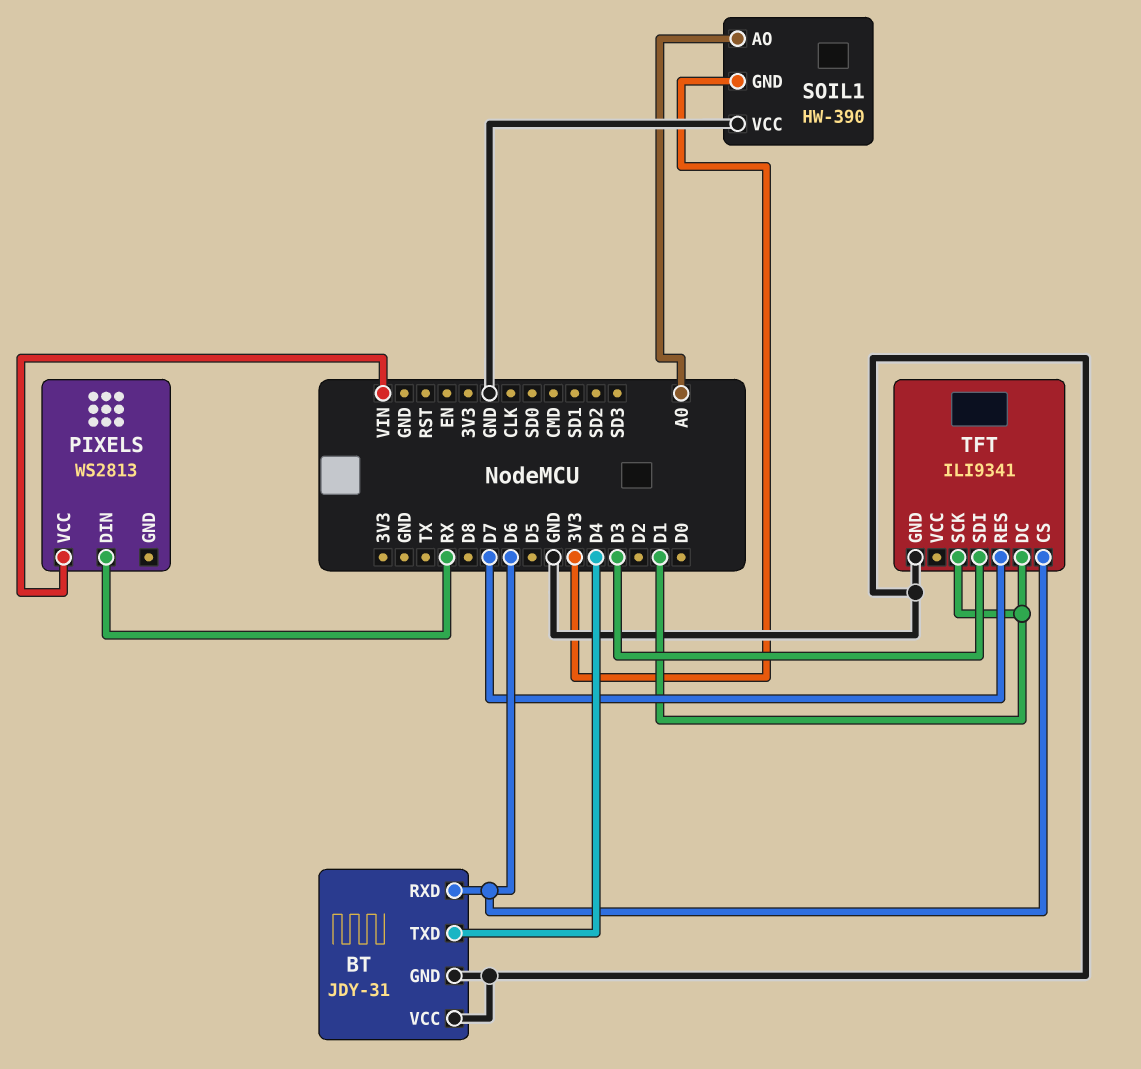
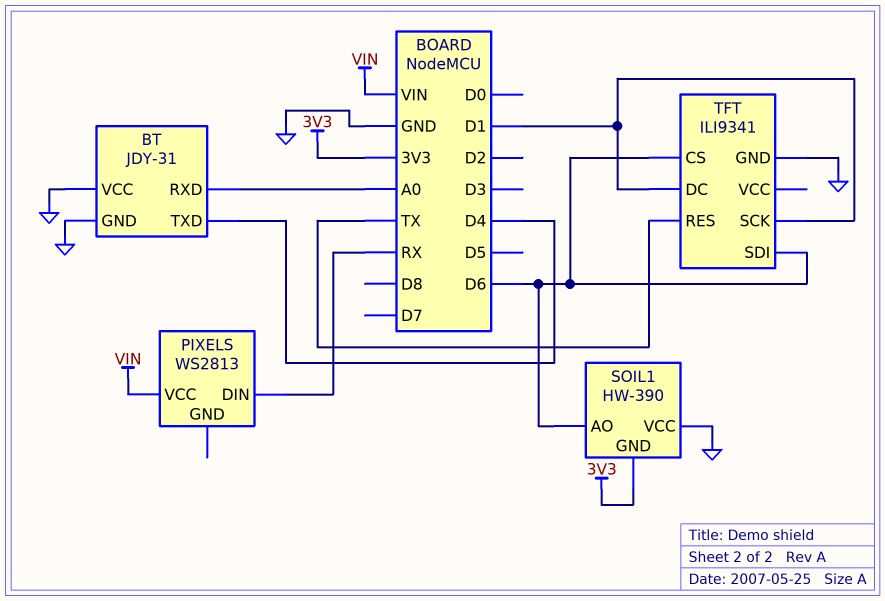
BT pin RXD: D6 -> A0
SOIL1 pin AO: A0 -> D6
TFT pin RES: D7 -> TX
TFT pin SDI: D3 -> D6

